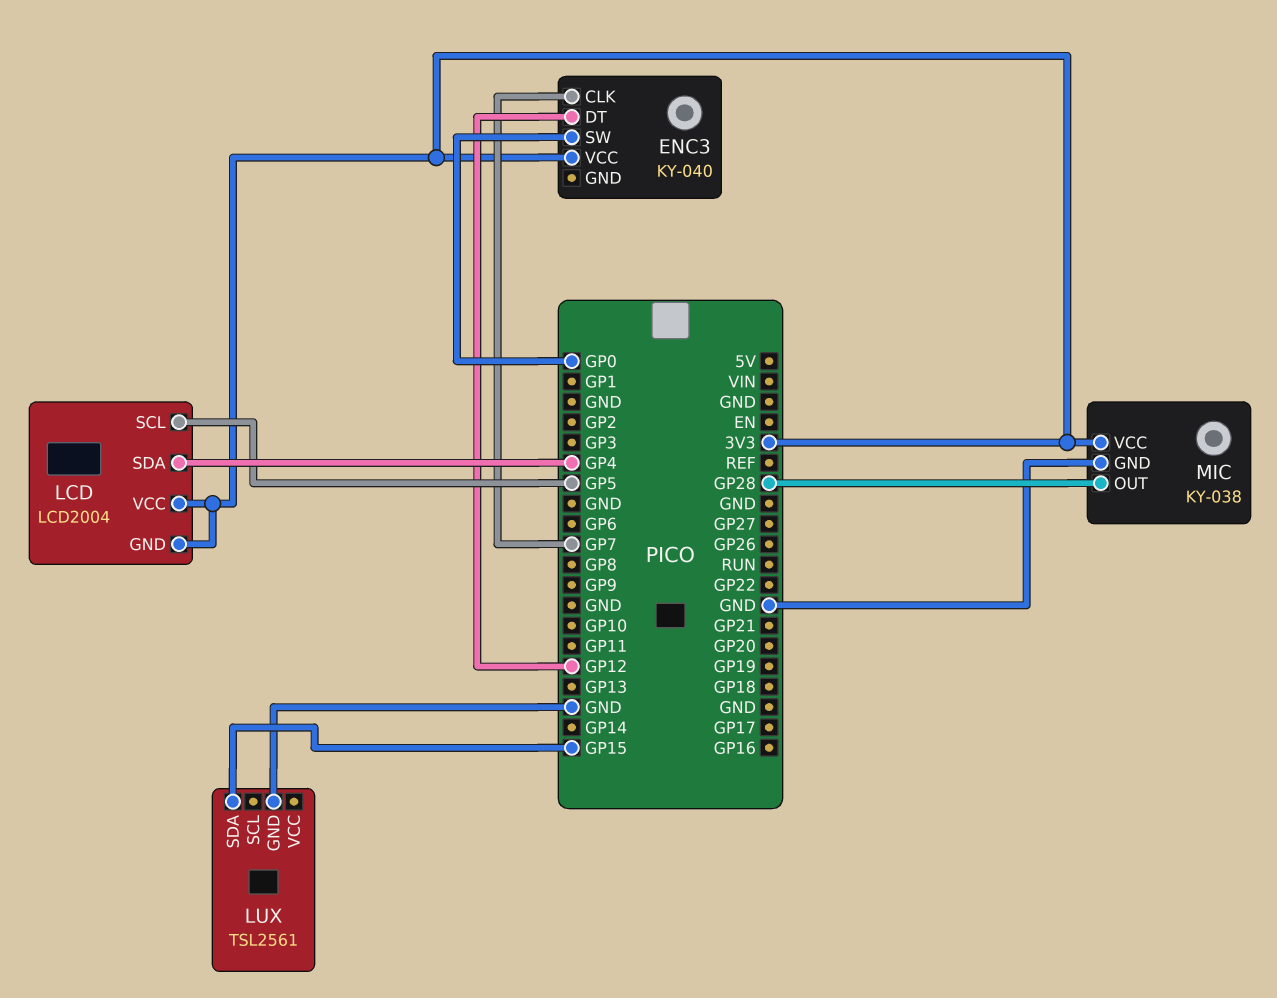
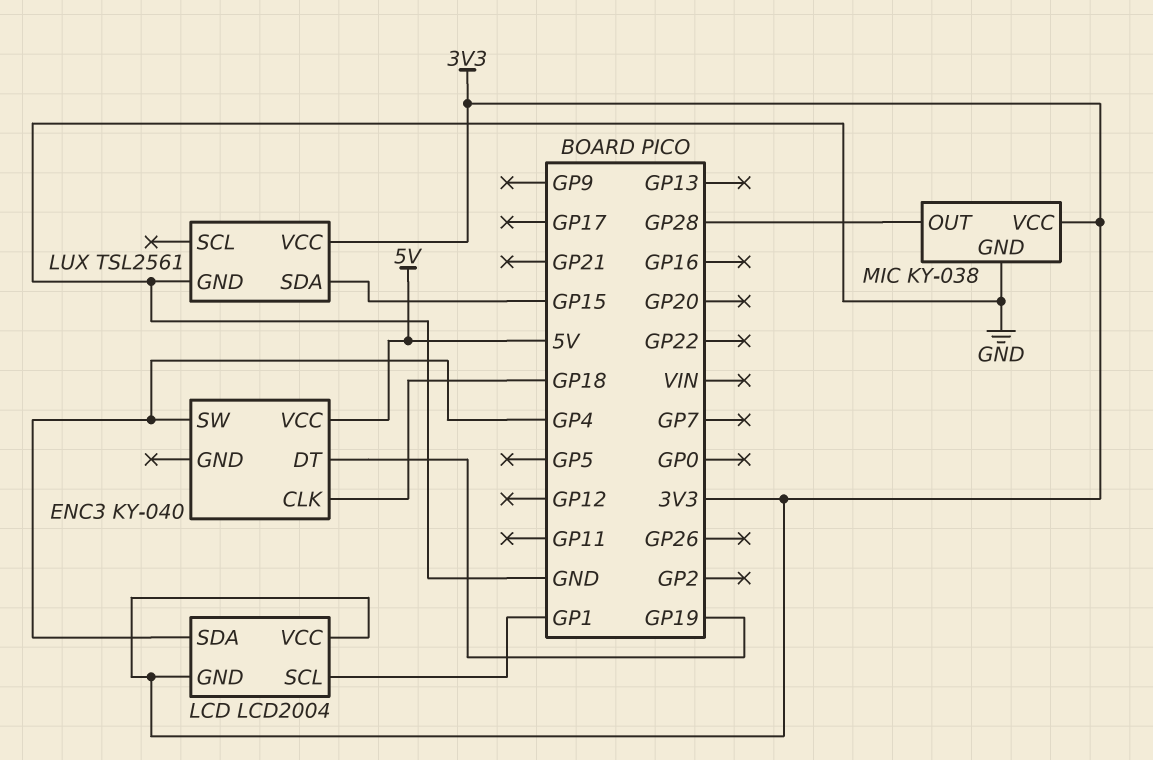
ENC3 pin CLK: GP7 -> GP18
ENC3 pin DT: GP12 -> GP19
ENC3 pin SW: GP0 -> GP4
ENC3 pin VCC: 3V3 -> 5V
LCD pin SCL: GP5 -> GP1
LUX pin VCC: none -> 3V3

